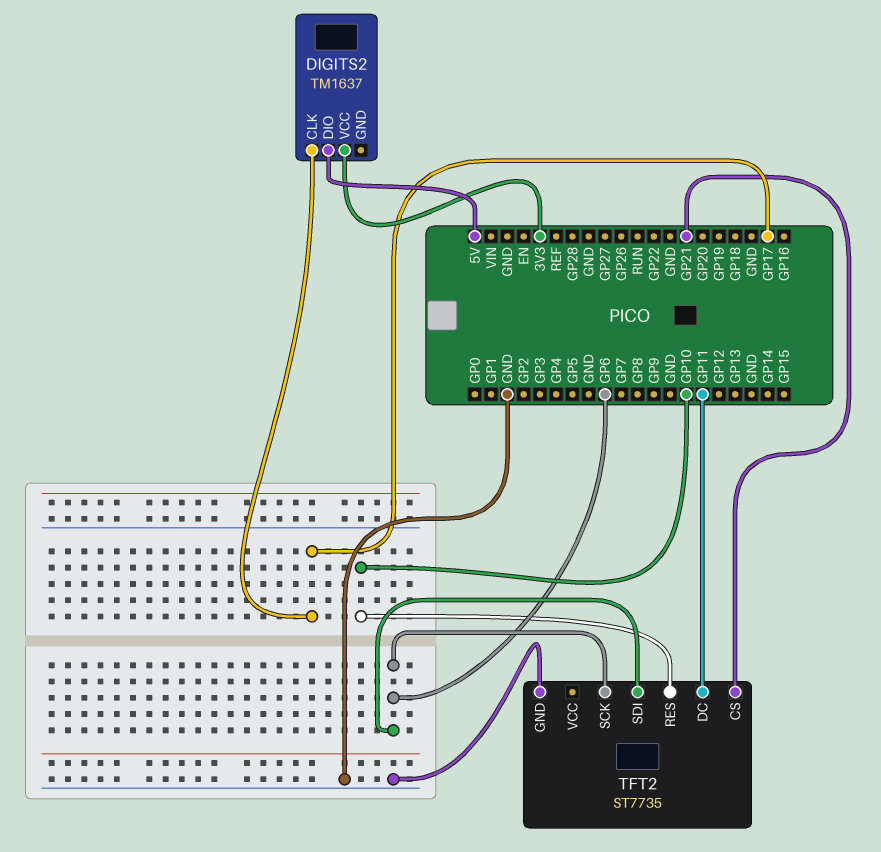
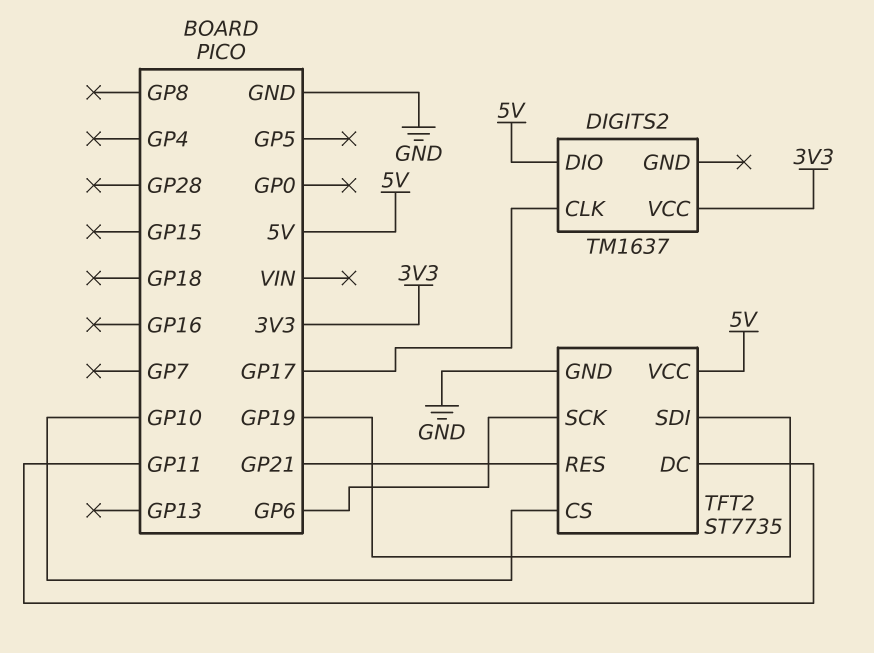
TFT2 pin CS: GP21 -> GP10
TFT2 pin RES: GP10 -> GP21
TFT2 pin SDI: GP6 -> GP19
TFT2 pin VCC: none -> 5V

